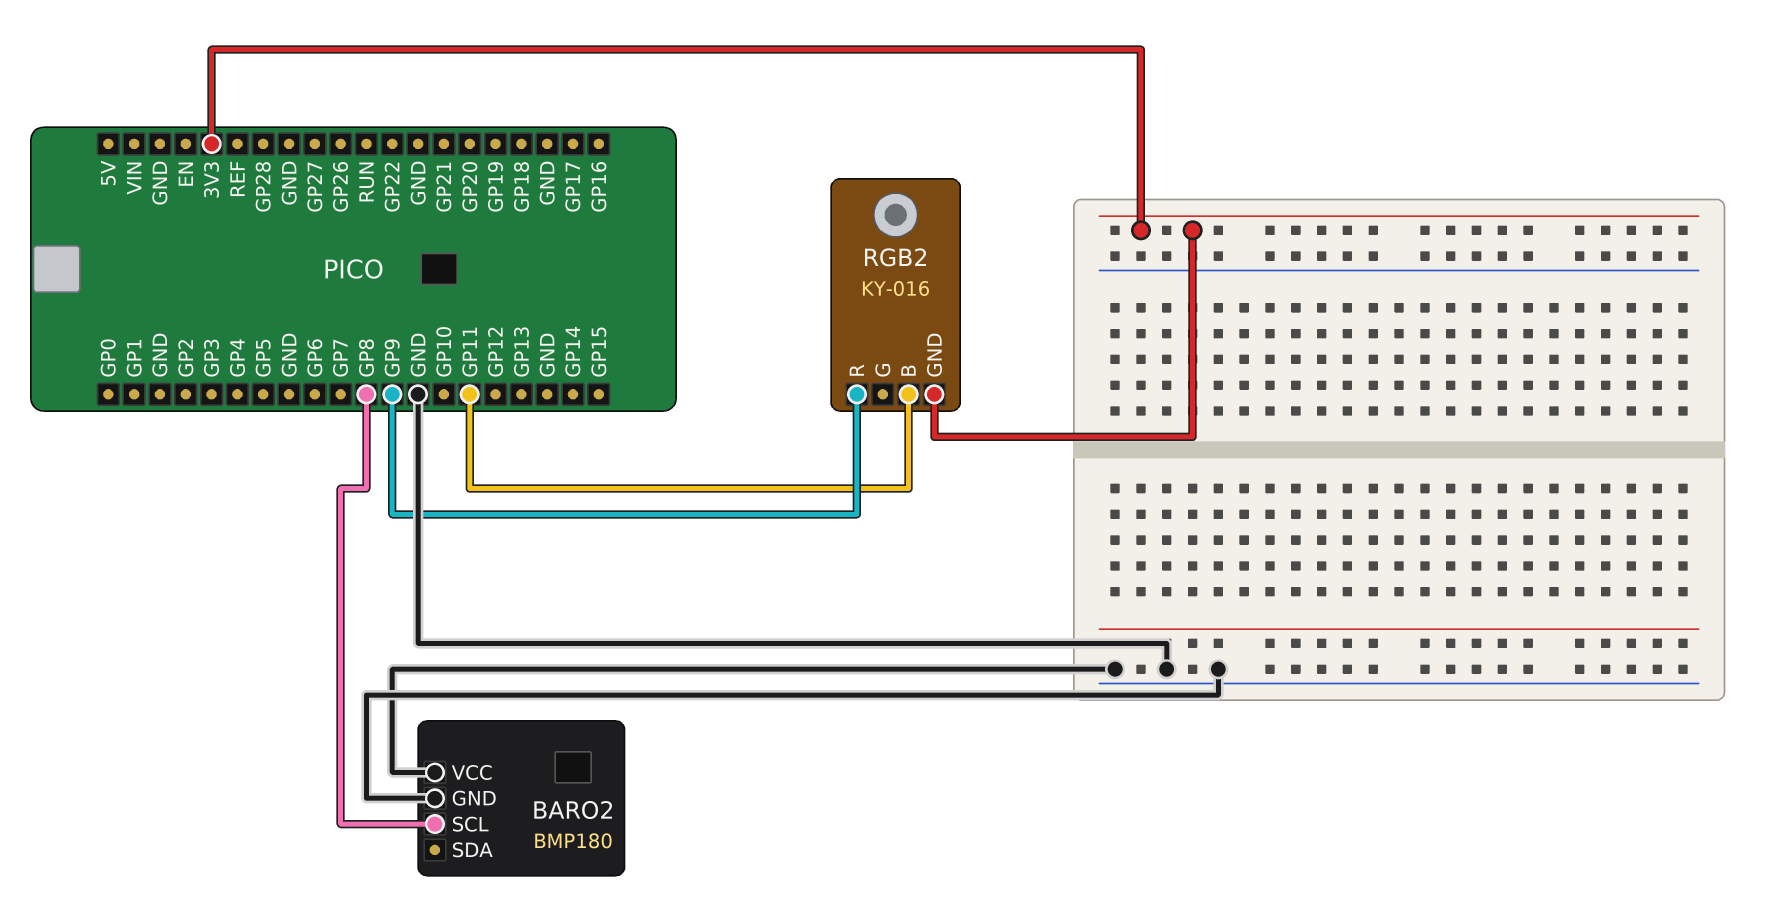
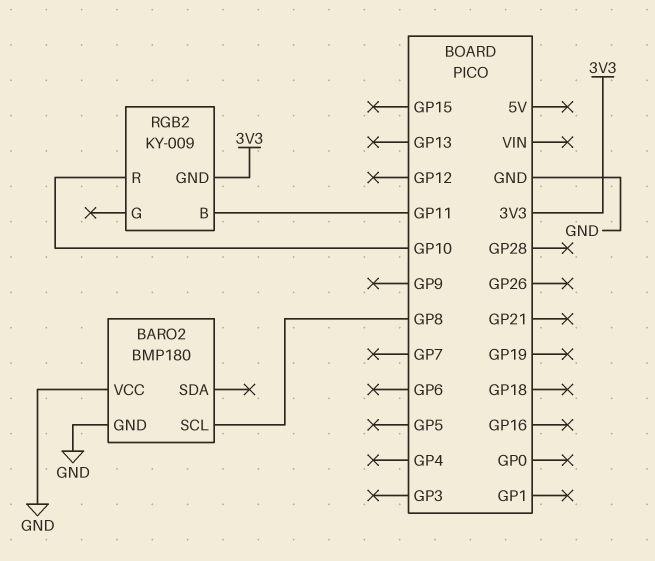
RGB2: KY-016 -> KY-009
RGB2 pin R: GP9 -> GP10

